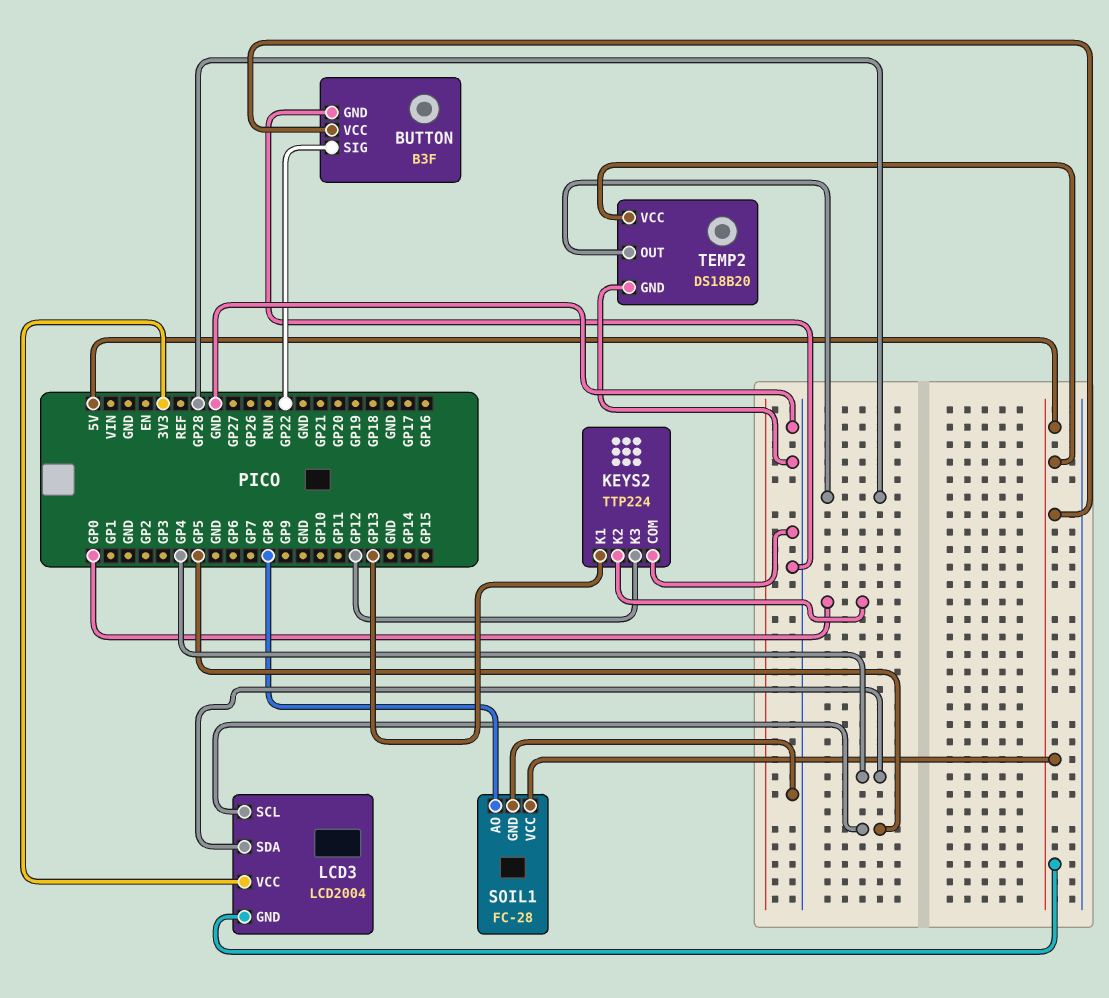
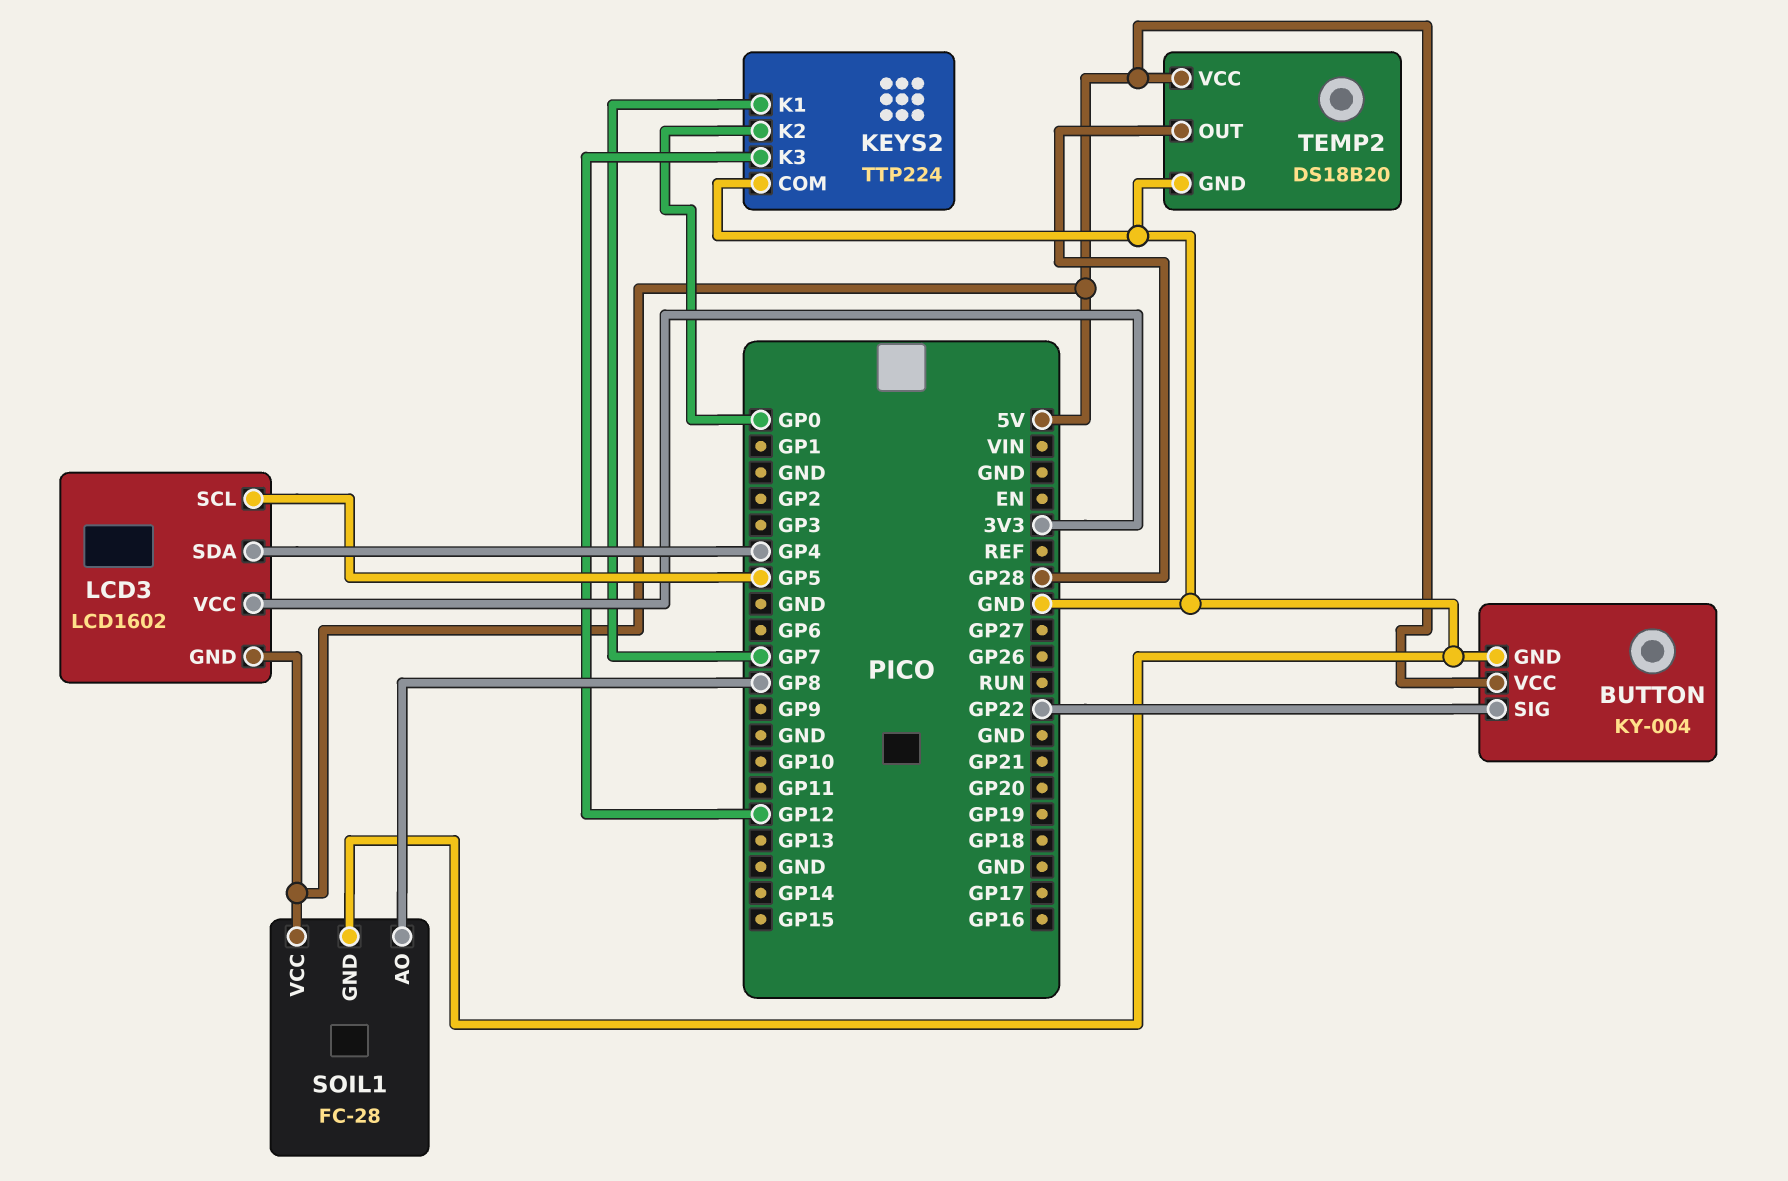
BUTTON: B3F -> KY-004
KEYS2 pin K1: GP13 -> GP7
LCD3: LCD2004 -> LCD1602

